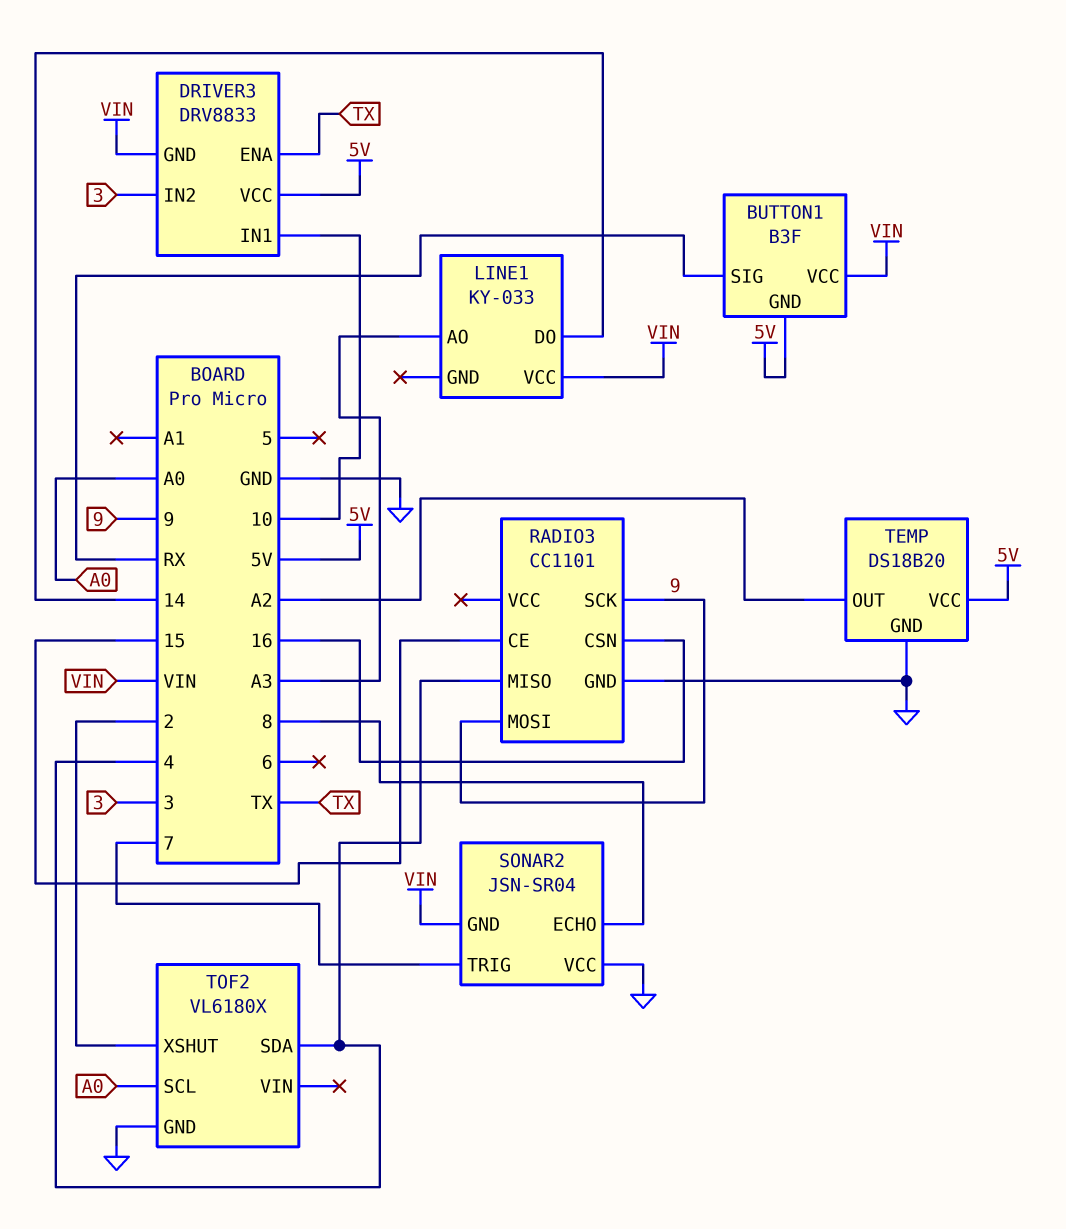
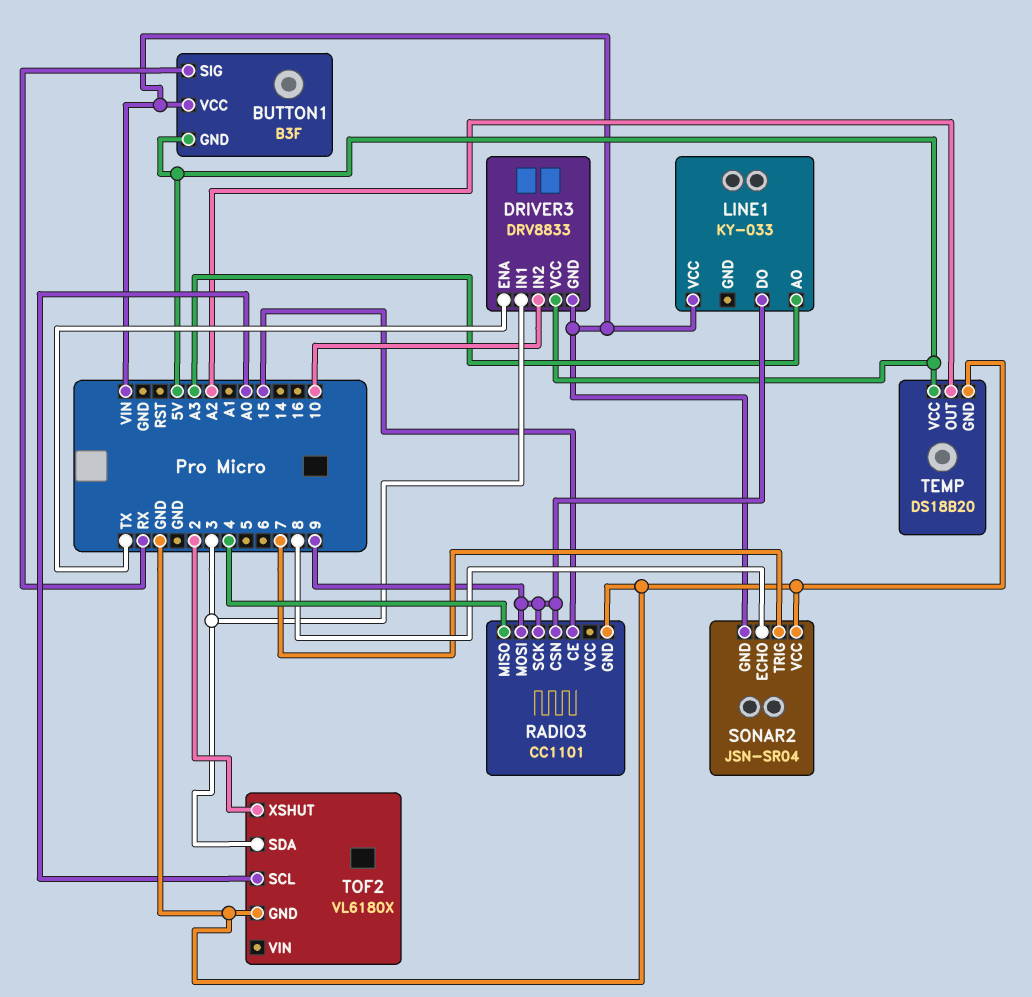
DRIVER3 pin IN1: 10 -> 3
DRIVER3 pin IN2: 3 -> 10
LINE1 pin DO: 14 -> 9
RADIO3 pin CSN: 16 -> 9
TOF2 pin SDA: 4 -> 3

